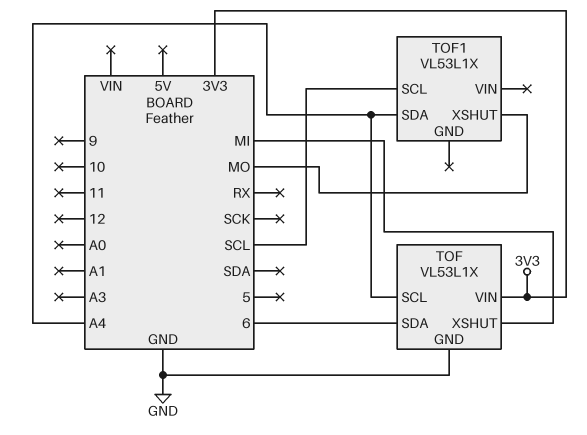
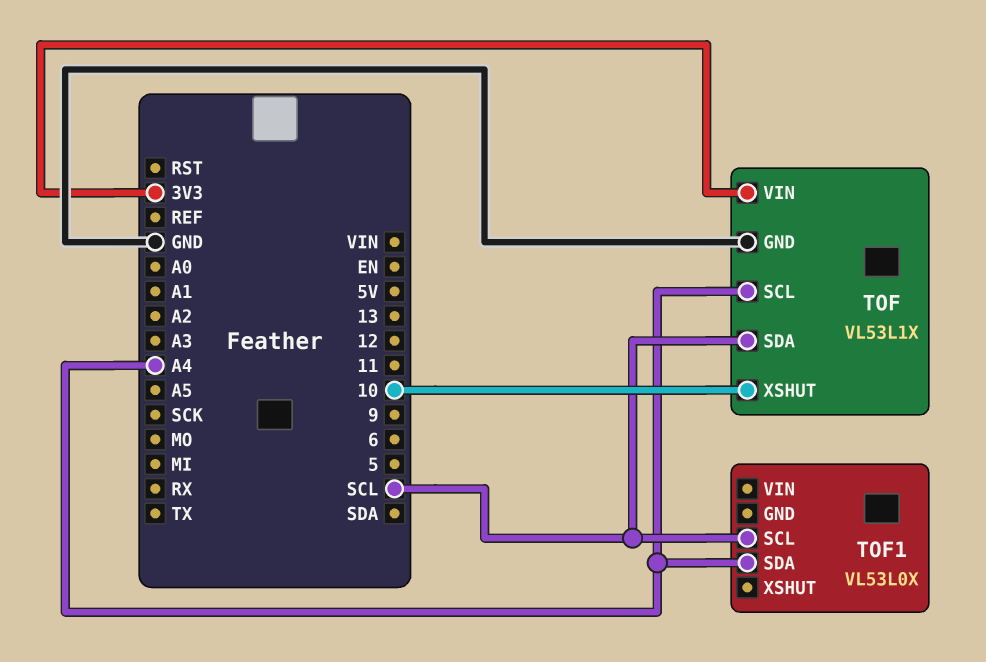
TOF pin SDA: 6 -> SCL
TOF pin XSHUT: MI -> 10
TOF1: VL53L1X -> VL53L0X
TOF1 pin XSHUT: MO -> none

